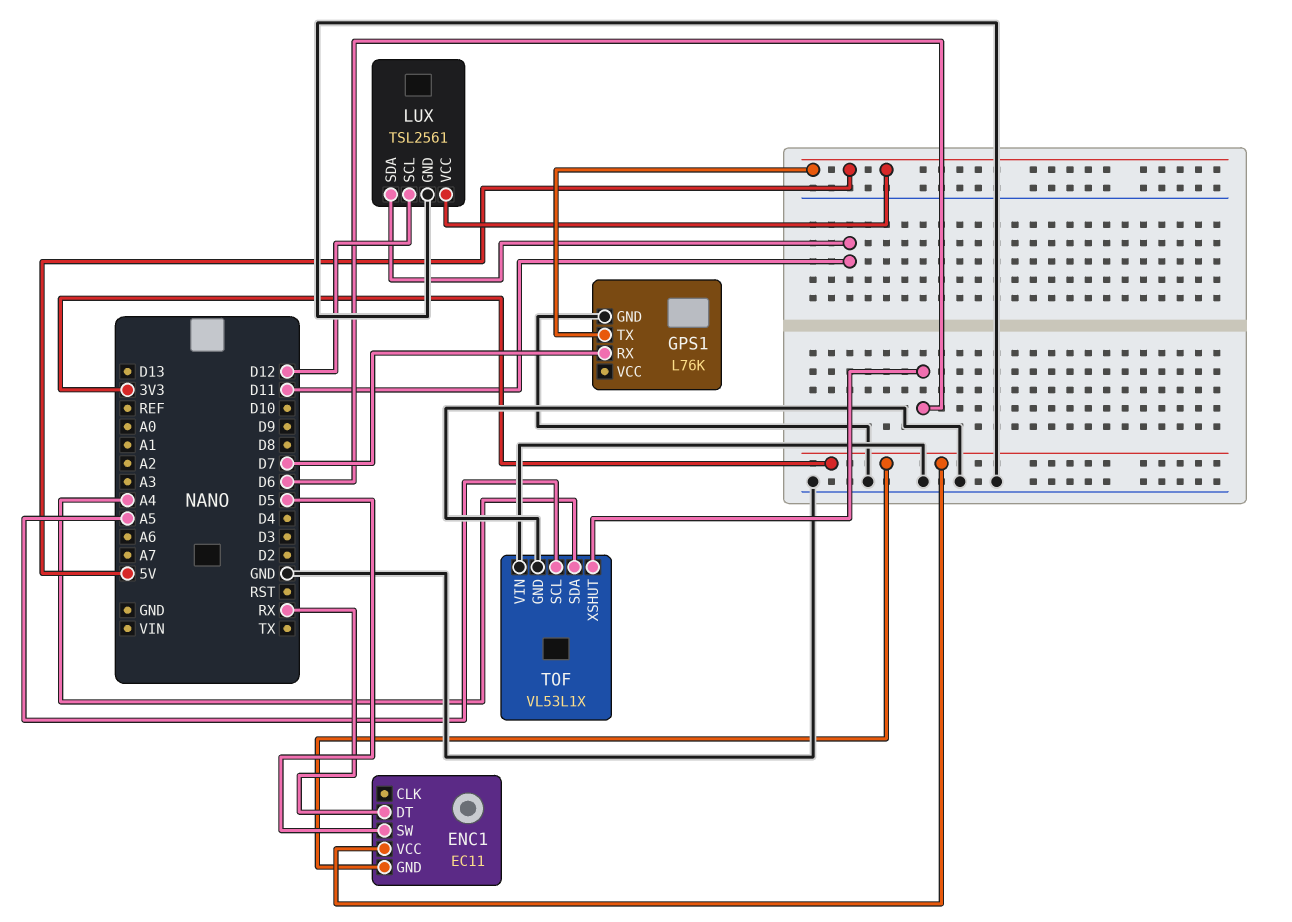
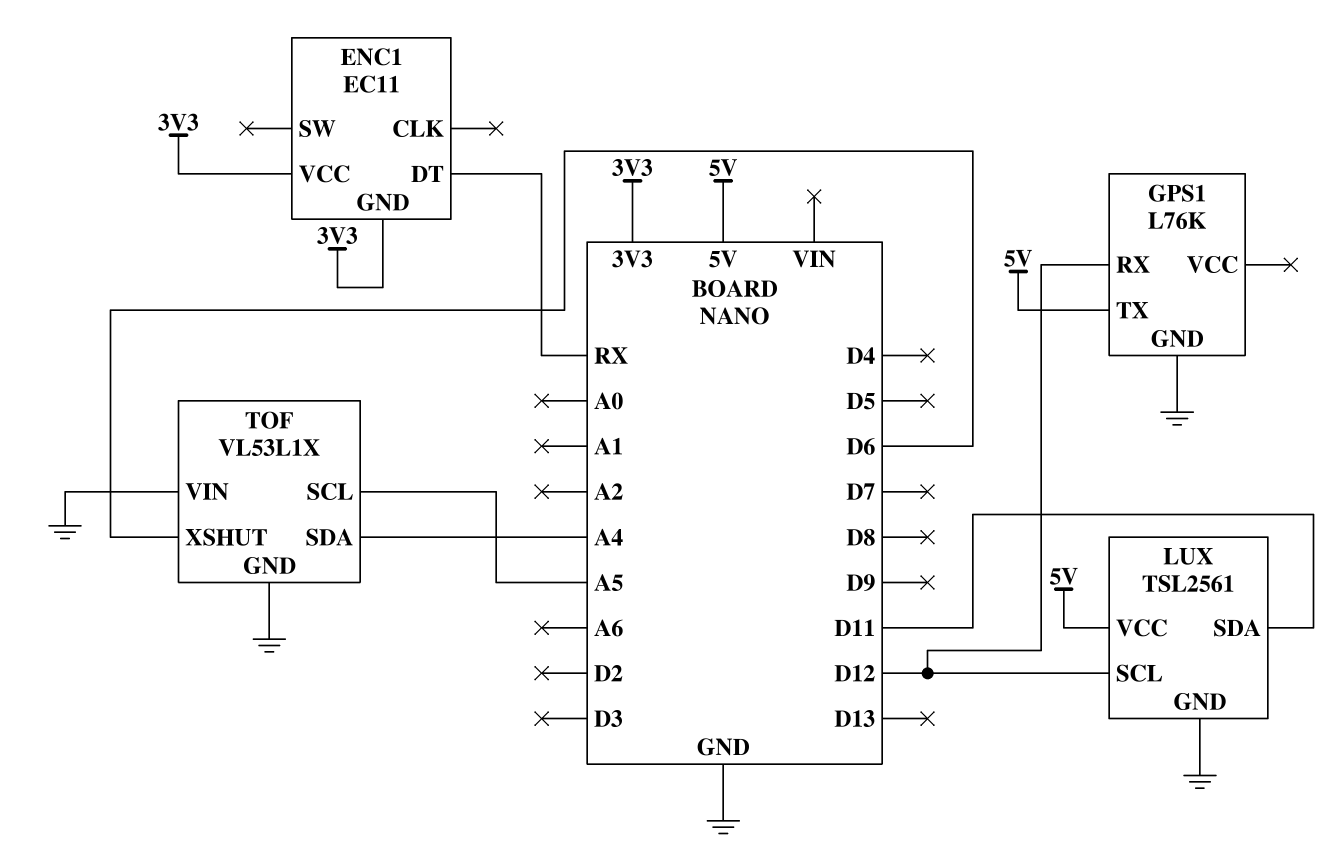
ENC1 pin SW: D5 -> none
GPS1 pin RX: D7 -> D12

